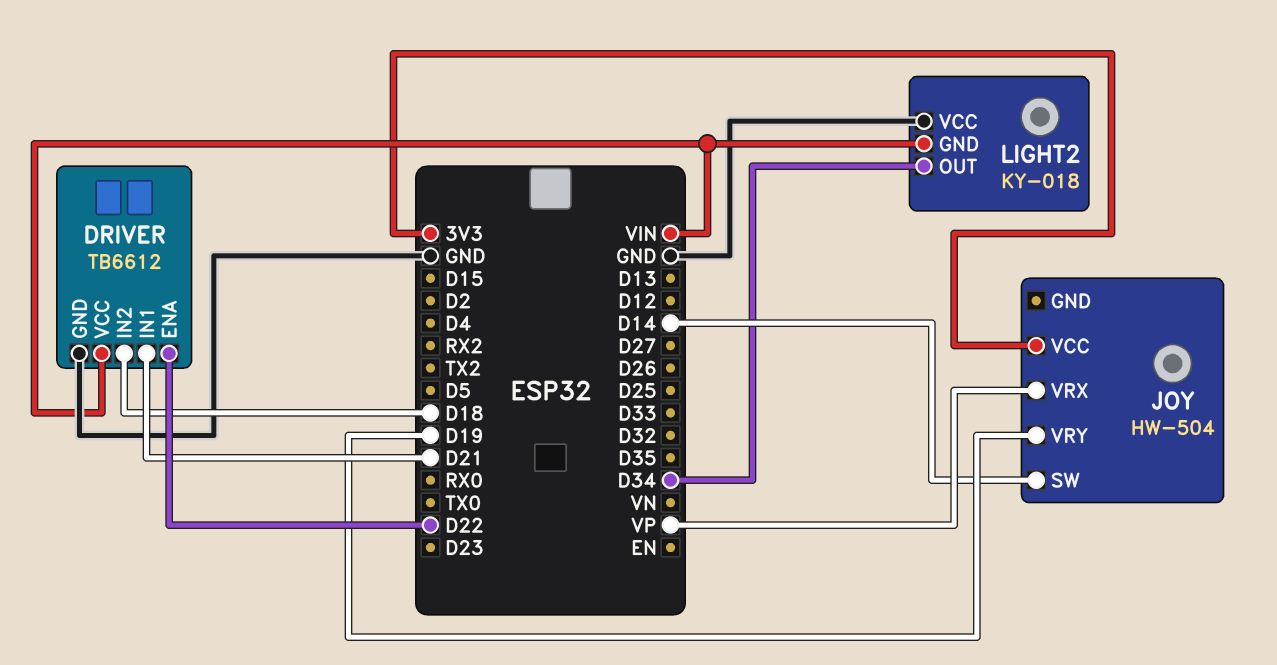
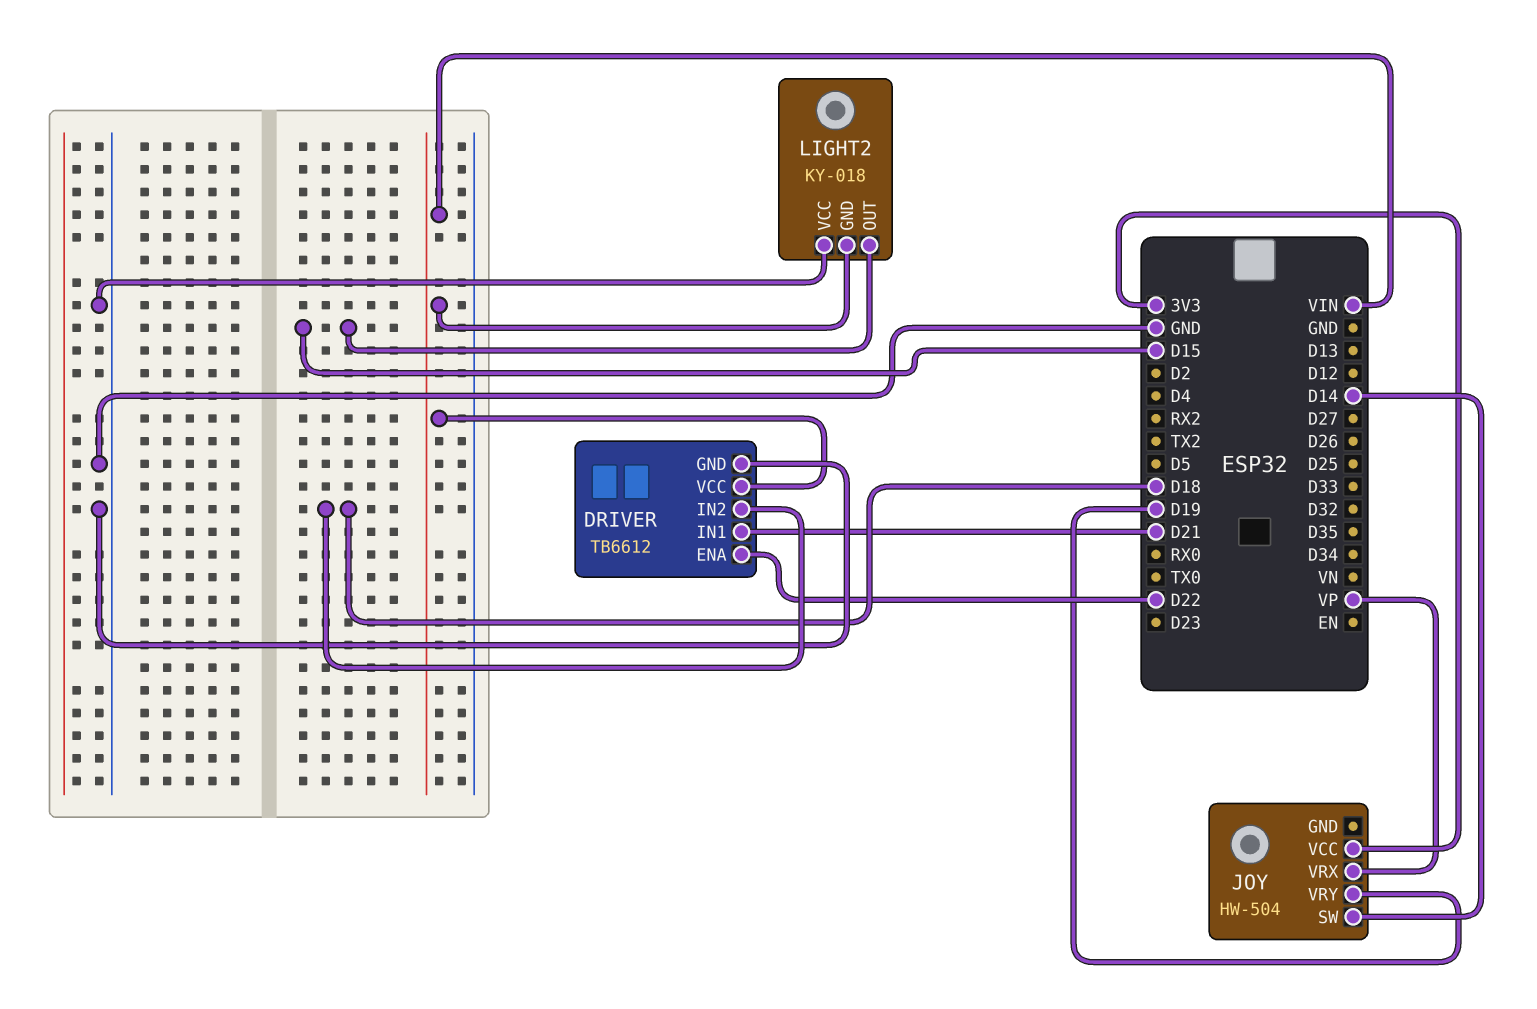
LIGHT2 pin OUT: D34 -> D15

